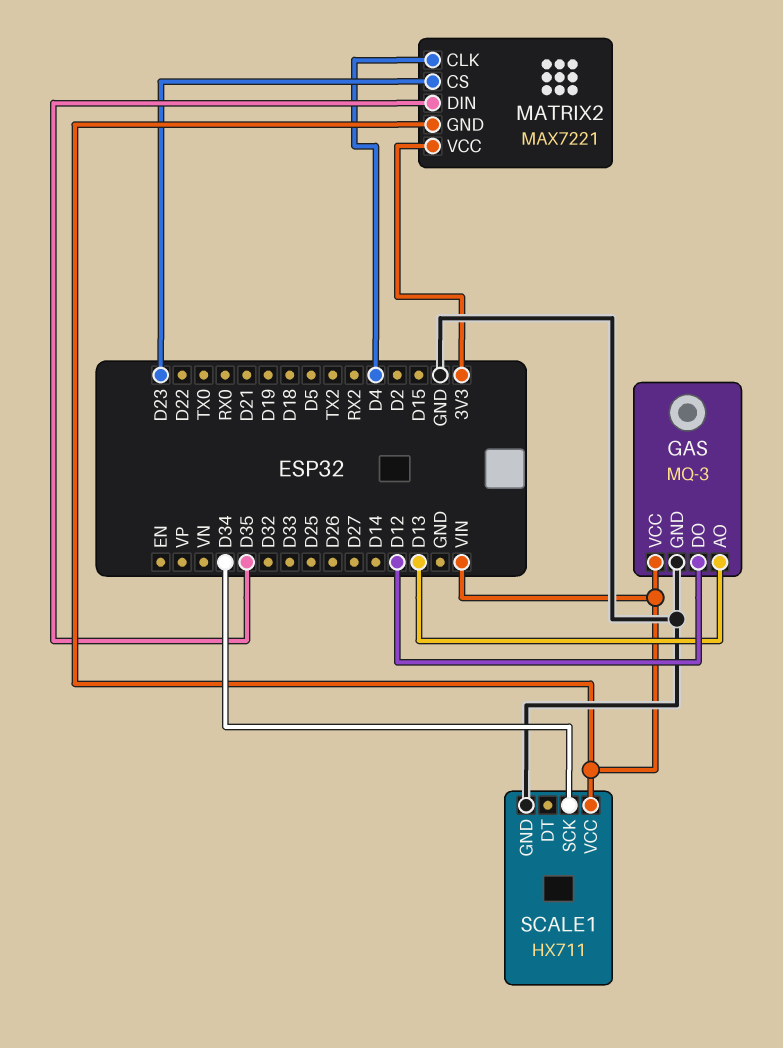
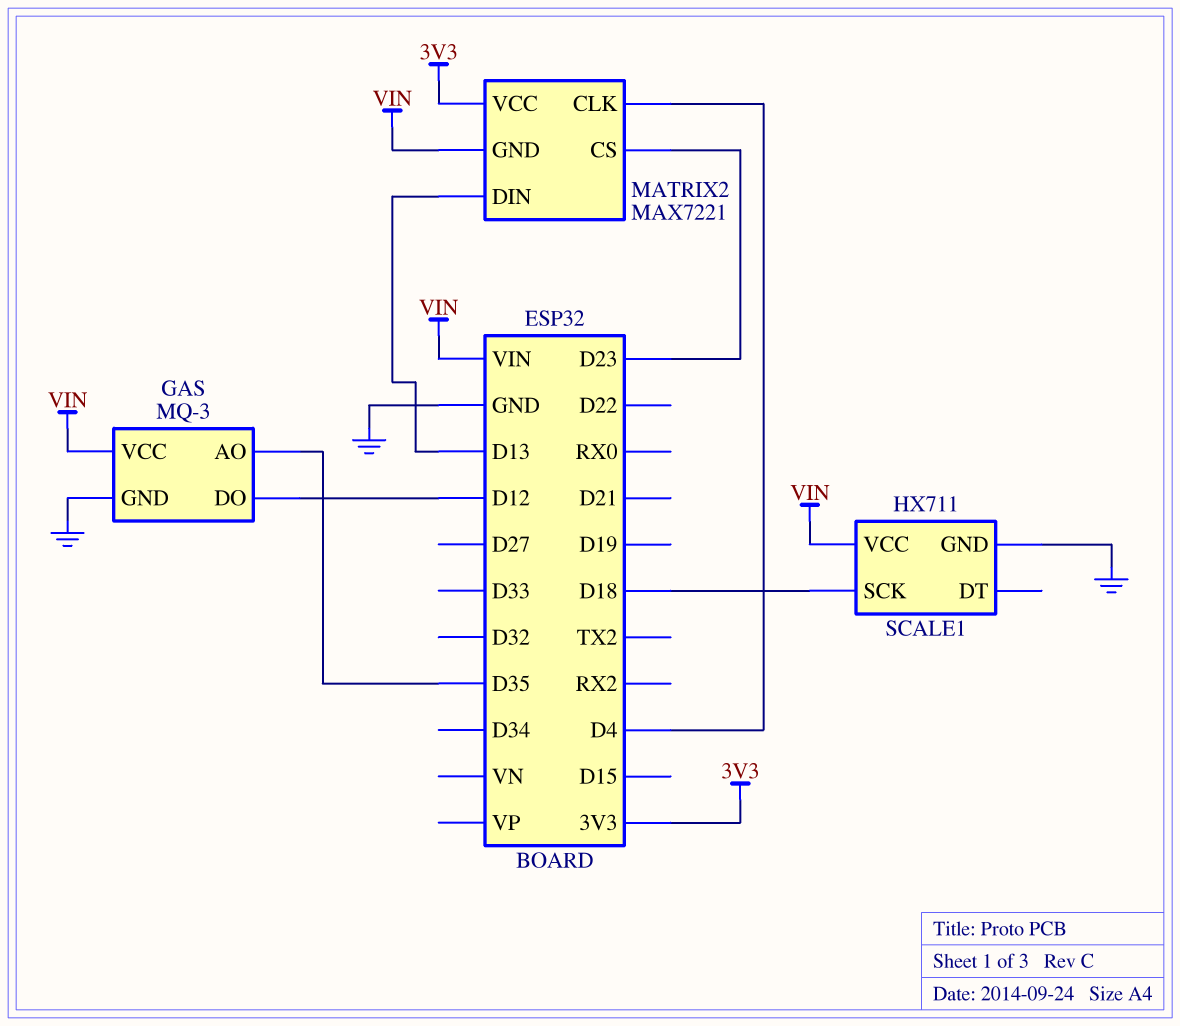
GAS pin AO: D13 -> D35
MATRIX2 pin DIN: D35 -> D13
SCALE1 pin SCK: D34 -> D18

